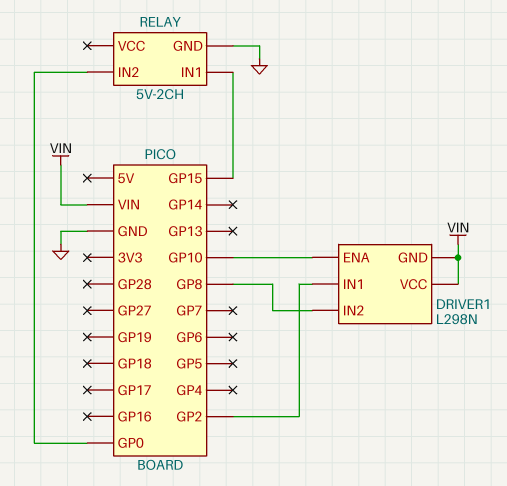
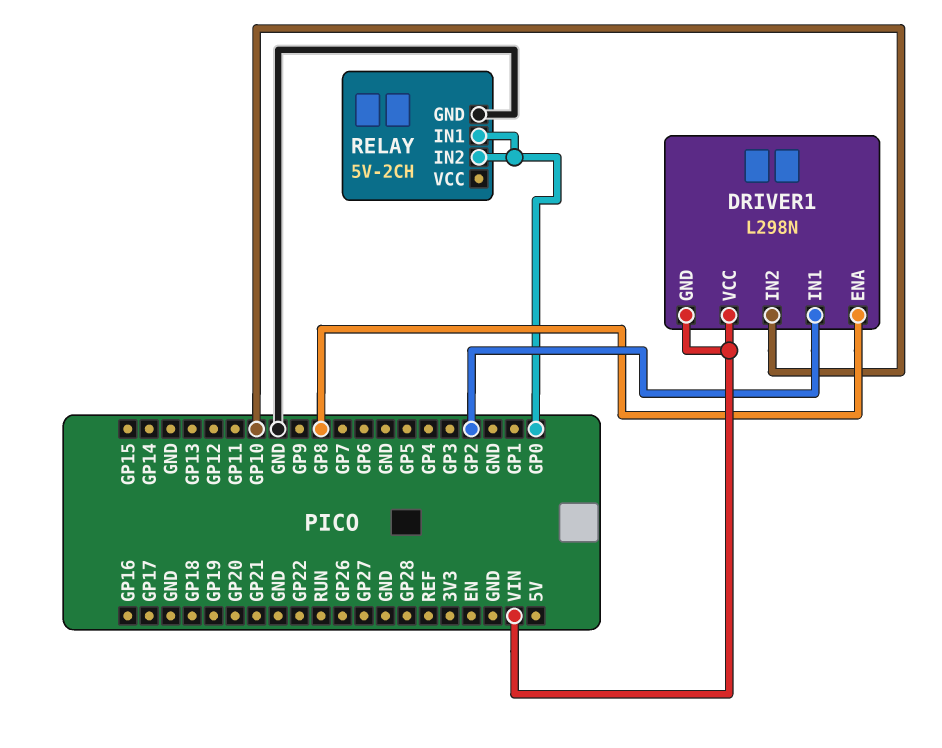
DRIVER1 pin ENA: GP10 -> GP8
DRIVER1 pin IN2: GP8 -> GP10
RELAY pin IN1: GP15 -> GP0

